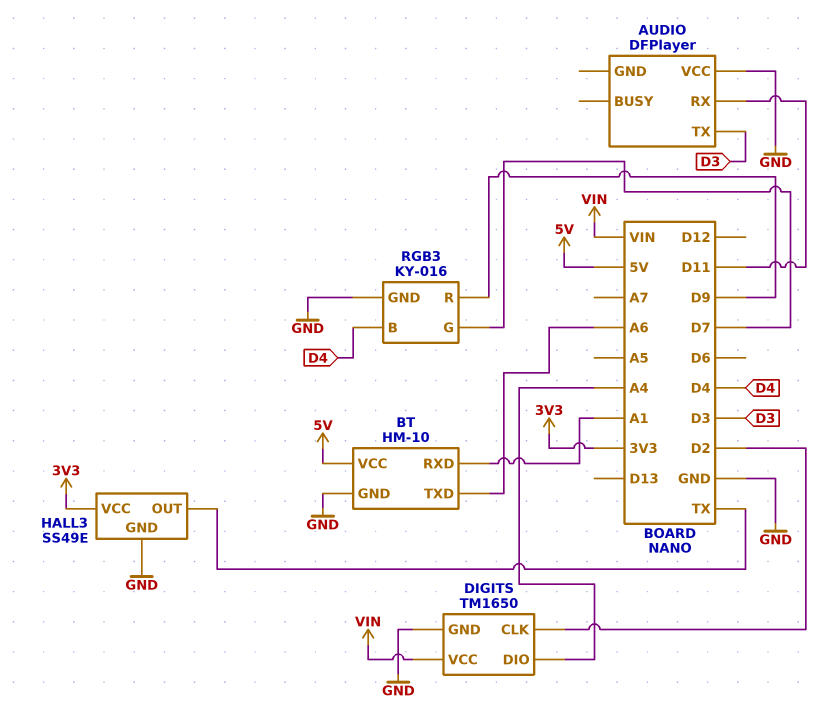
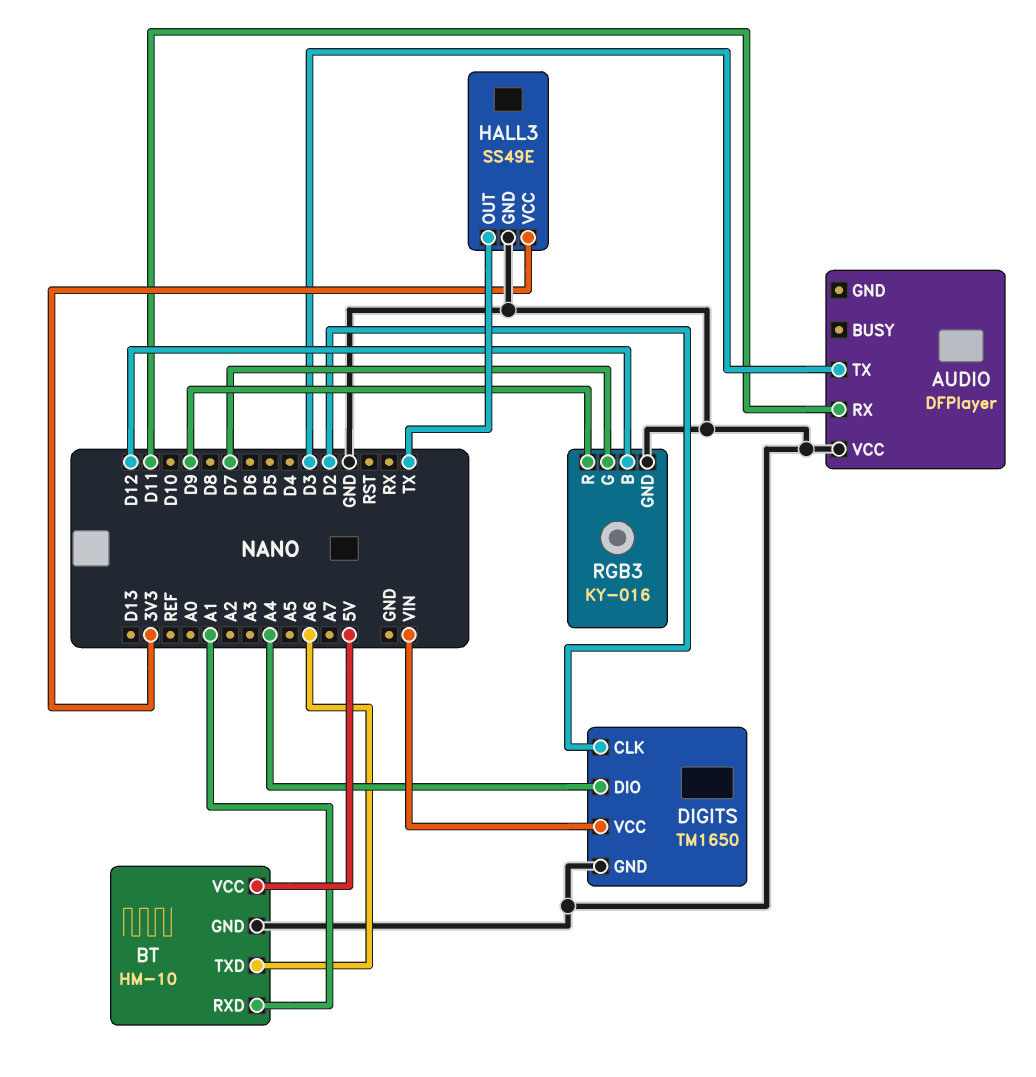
RGB3 pin B: D4 -> D12

